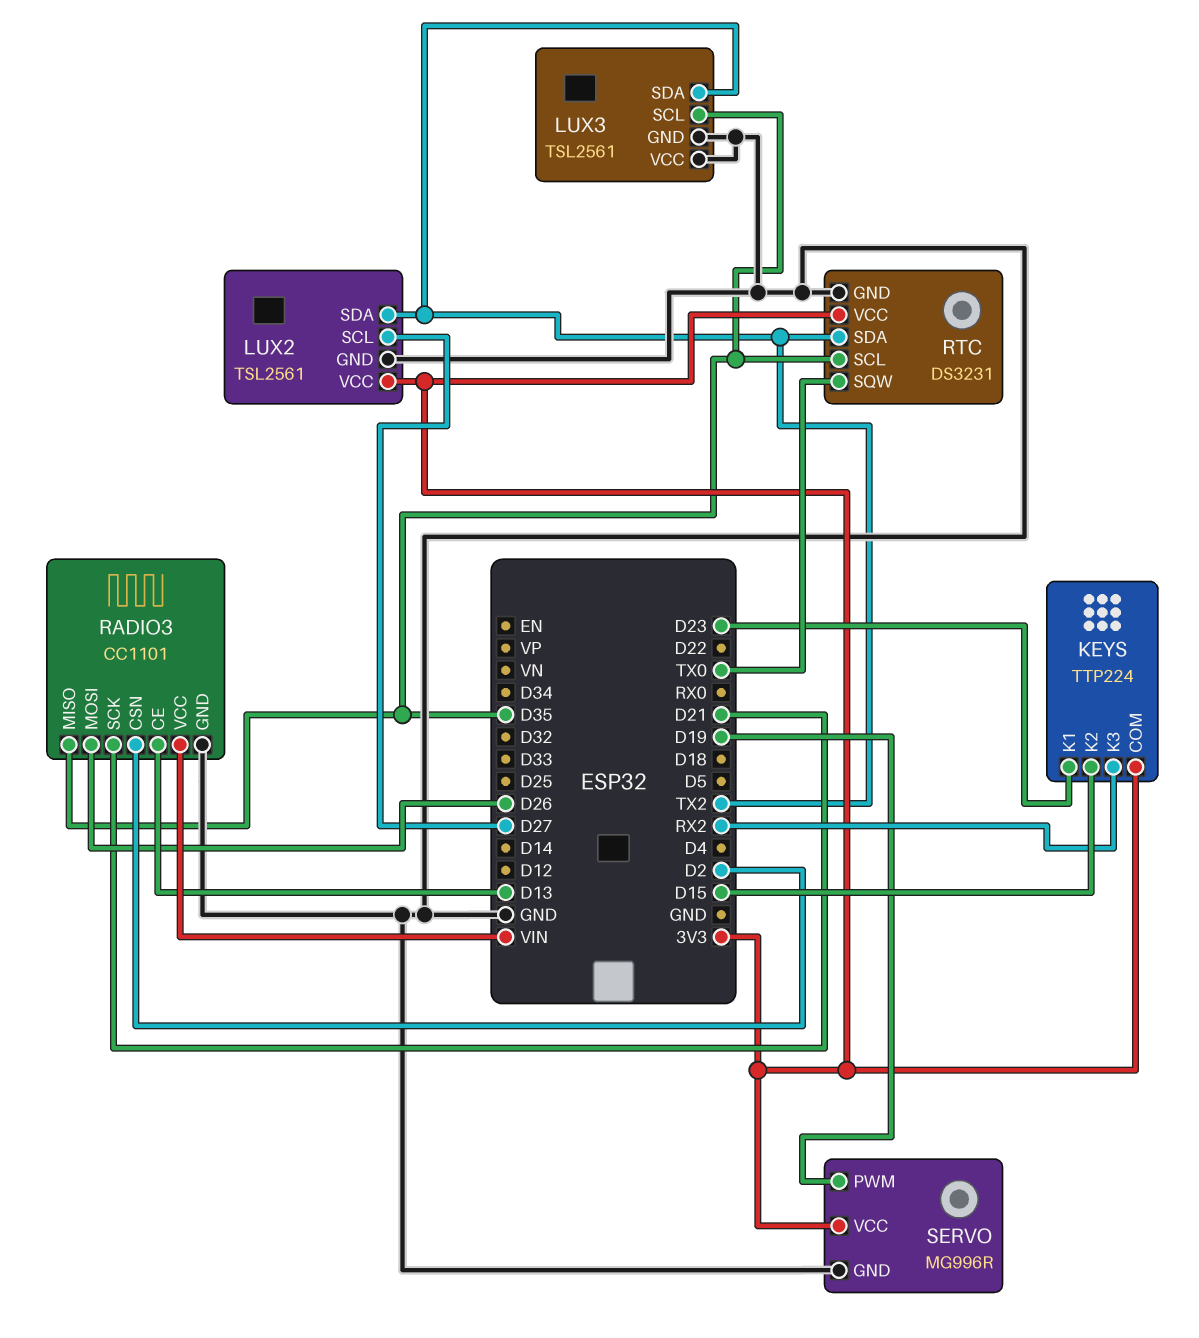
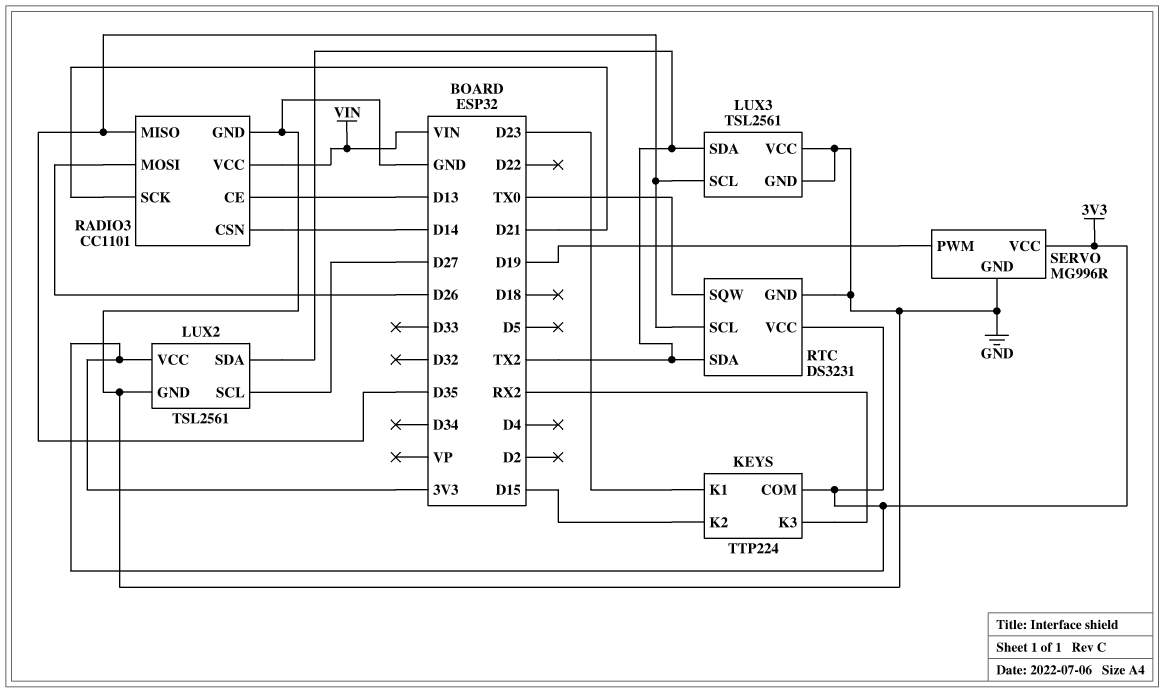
RADIO3 pin CSN: D2 -> D14

